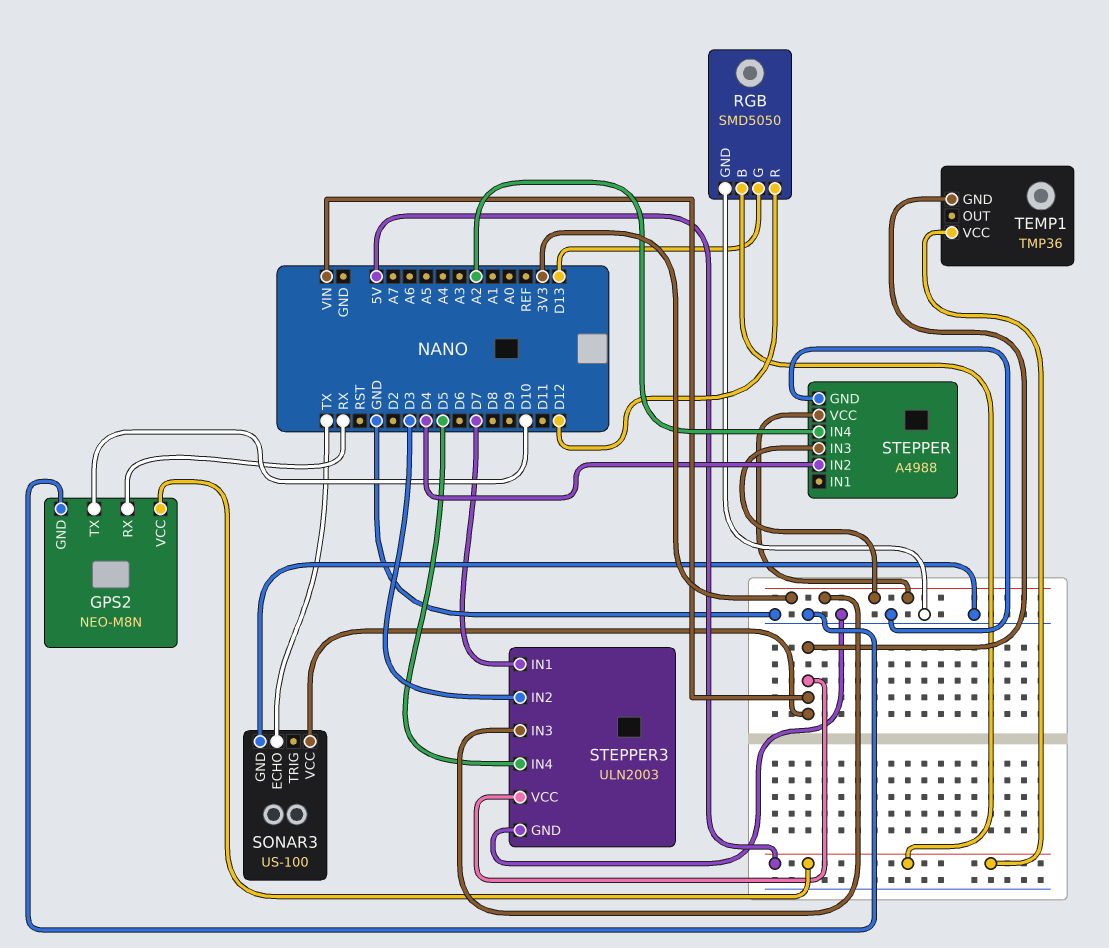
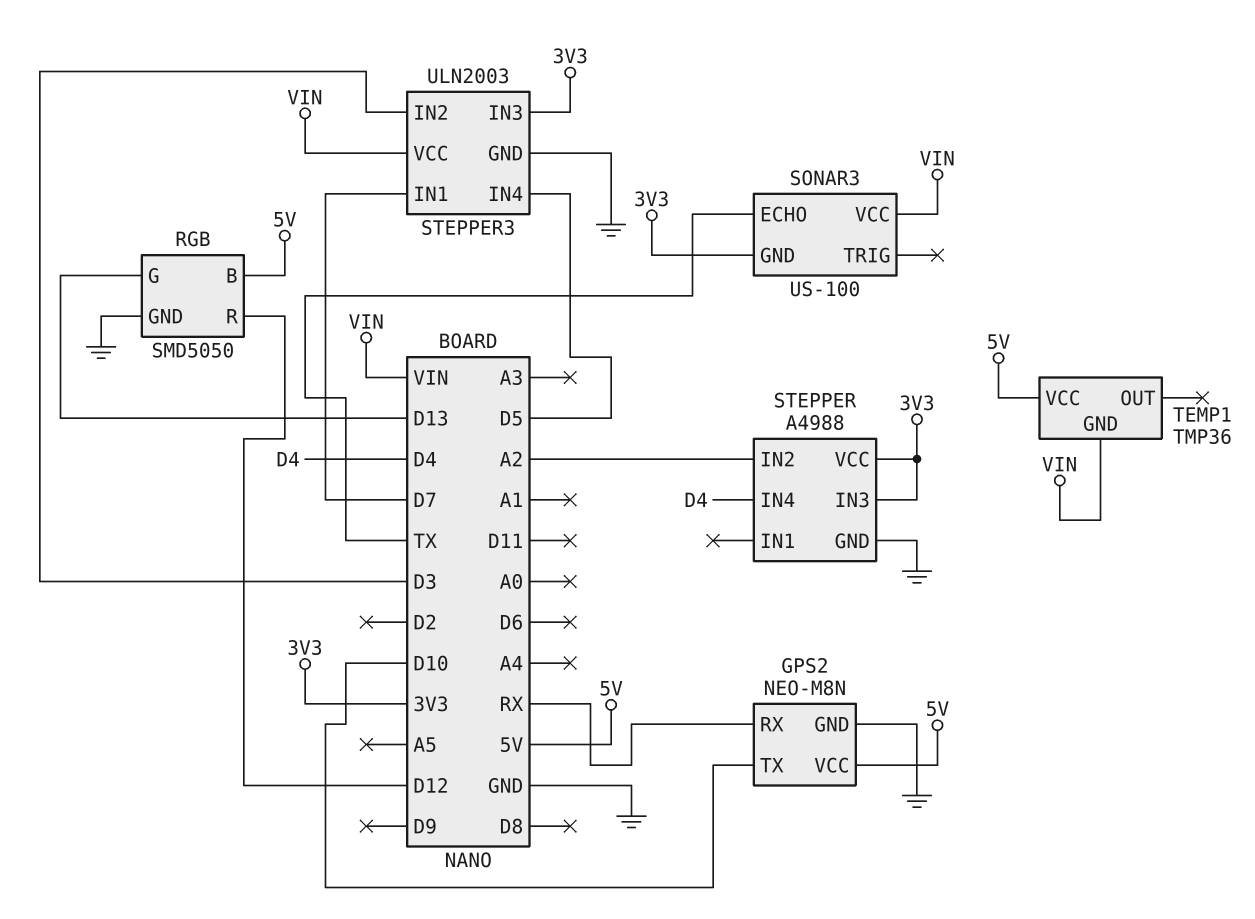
SONAR3 pin GND: GND -> 3V3
STEPPER pin IN2: D4 -> A2
STEPPER pin IN4: A2 -> D4

